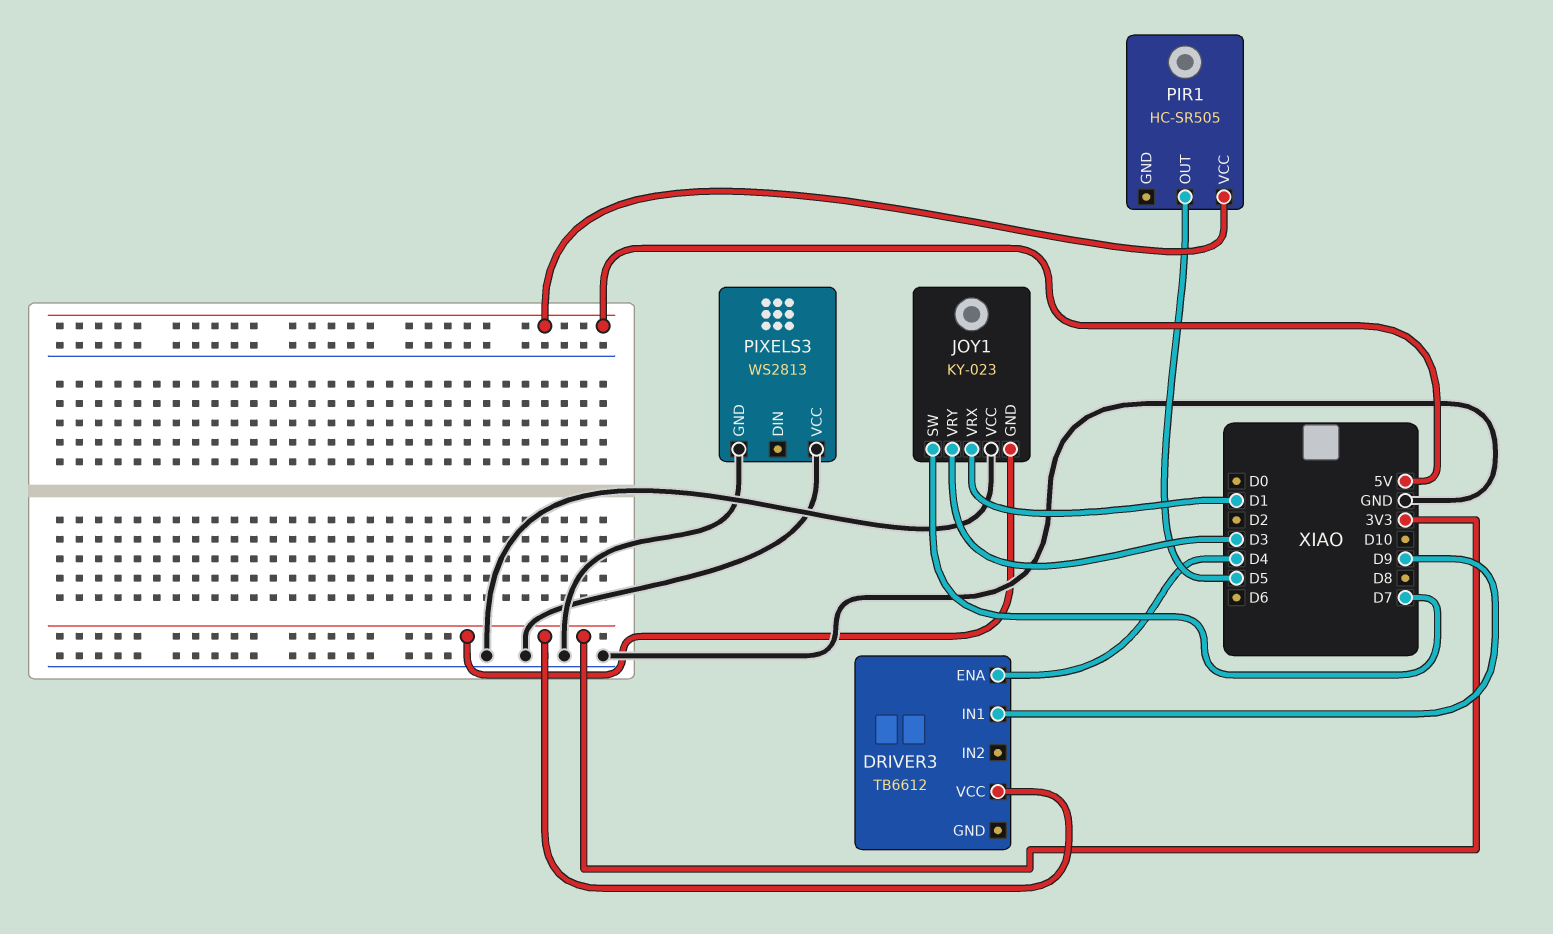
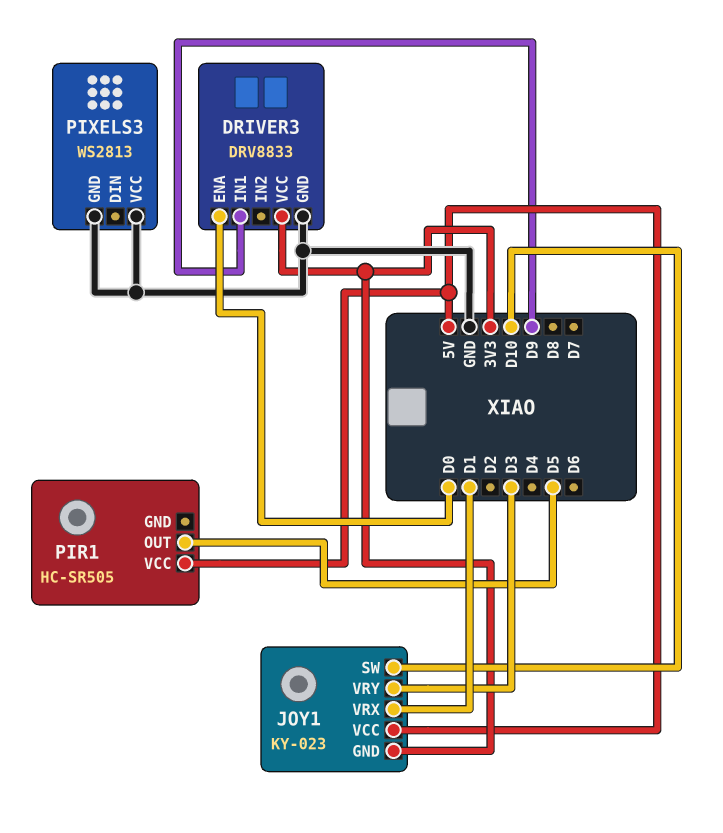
DRIVER3: TB6612 -> DRV8833
DRIVER3 pin ENA: D4 -> D0
DRIVER3 pin GND: none -> GND
JOY1 pin SW: D7 -> D10
JOY1 pin VCC: GND -> 5V

